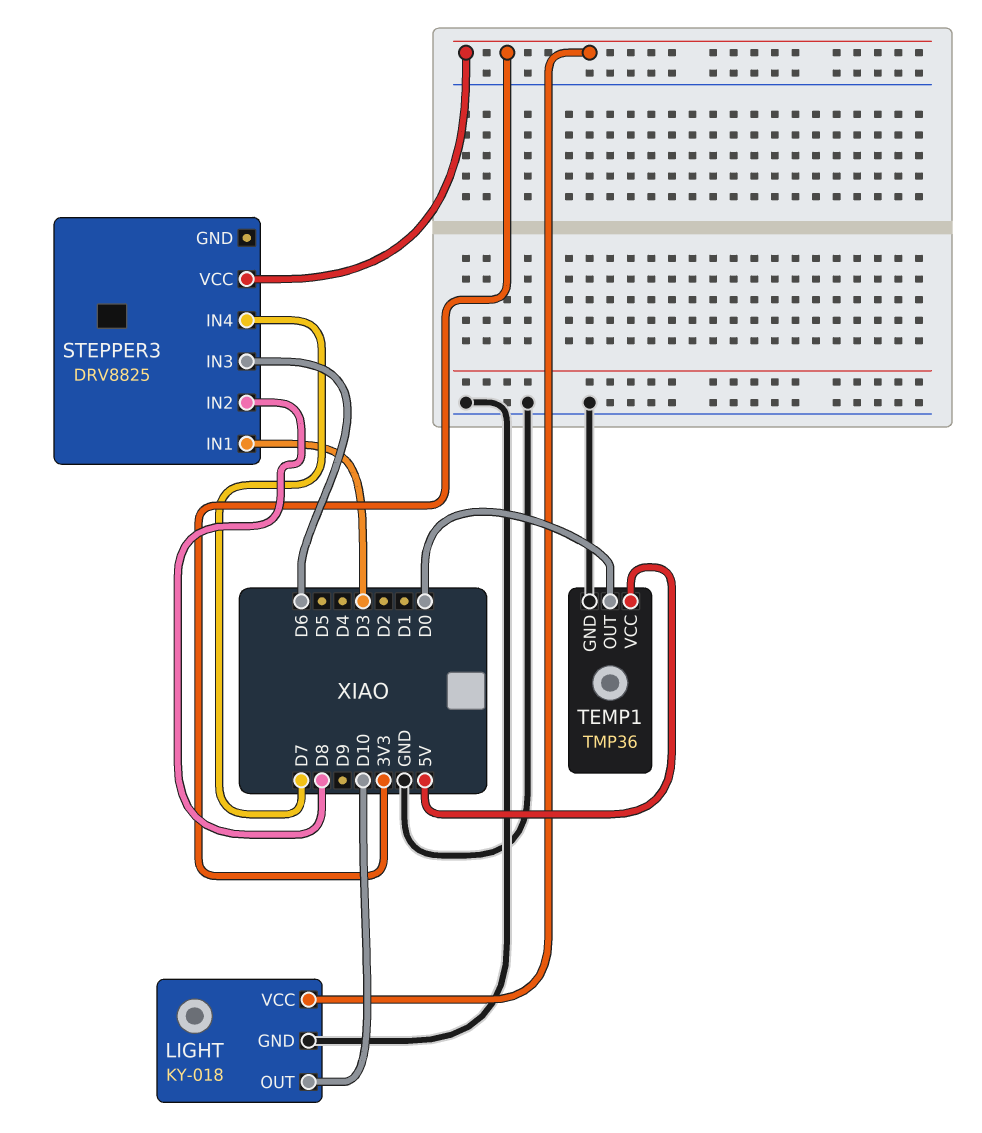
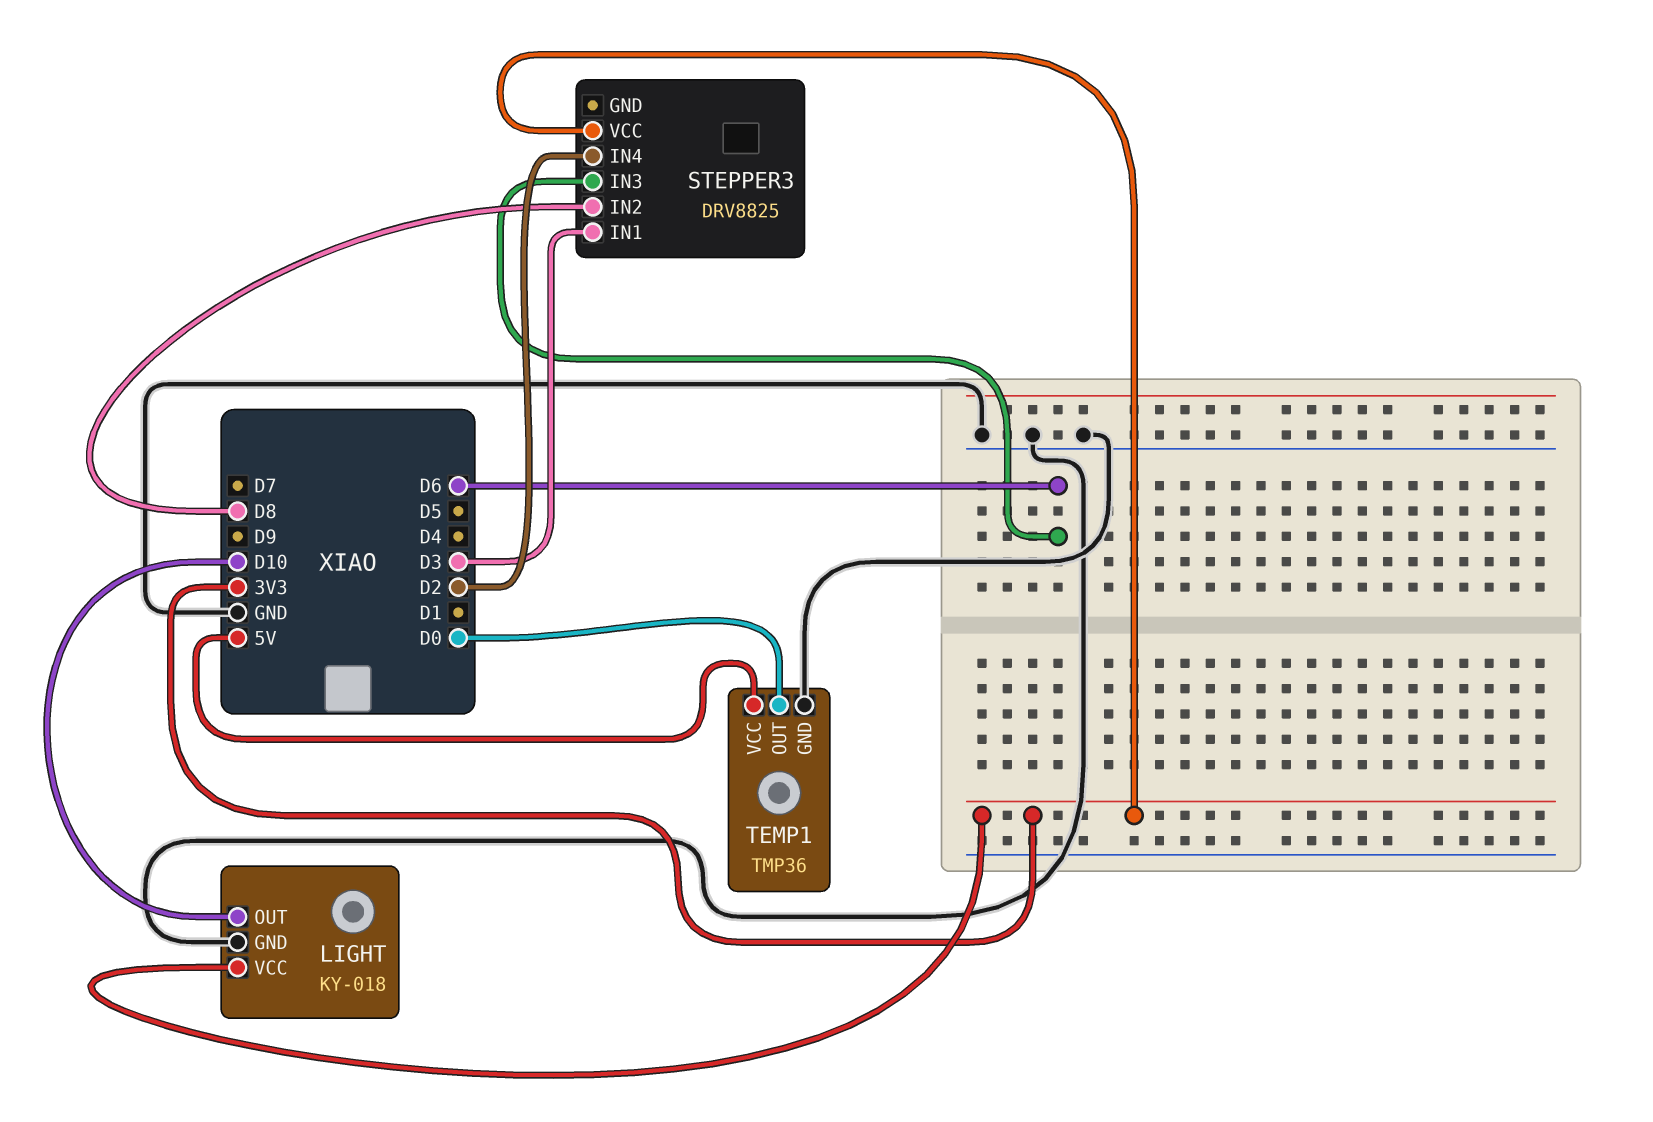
STEPPER3 pin IN4: D7 -> D2

